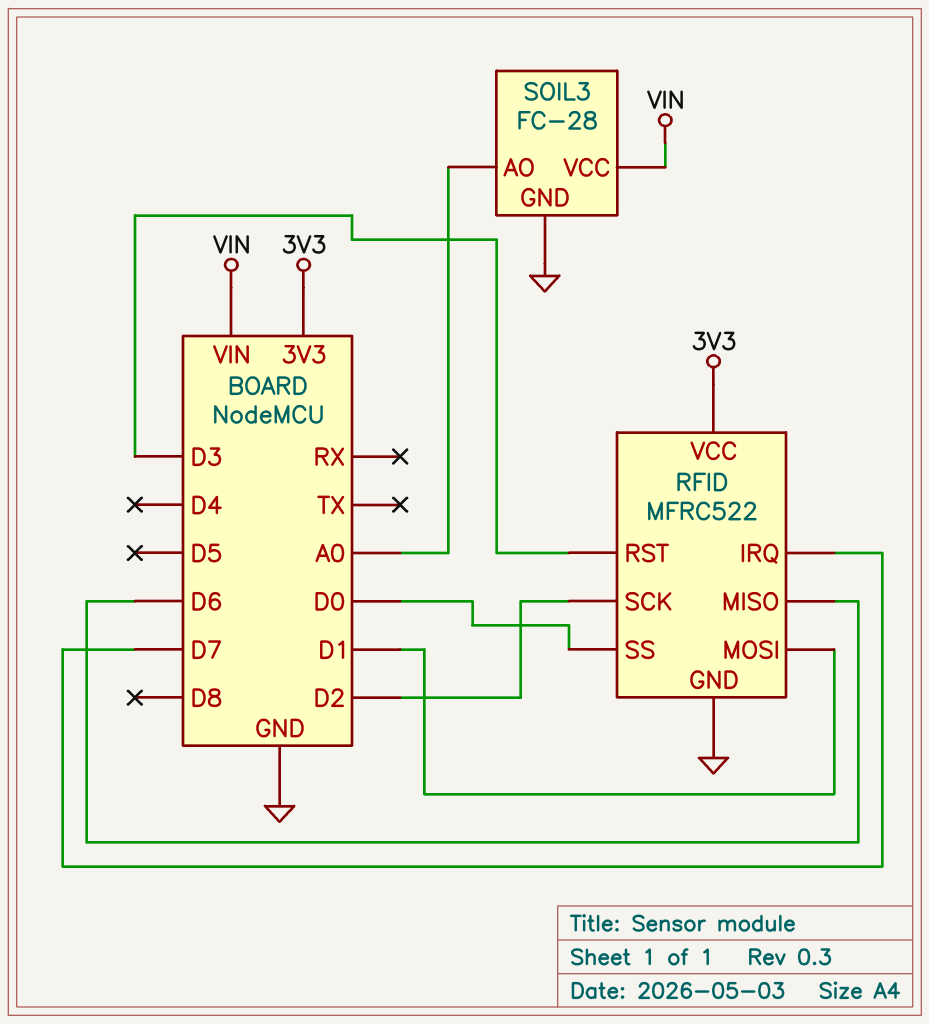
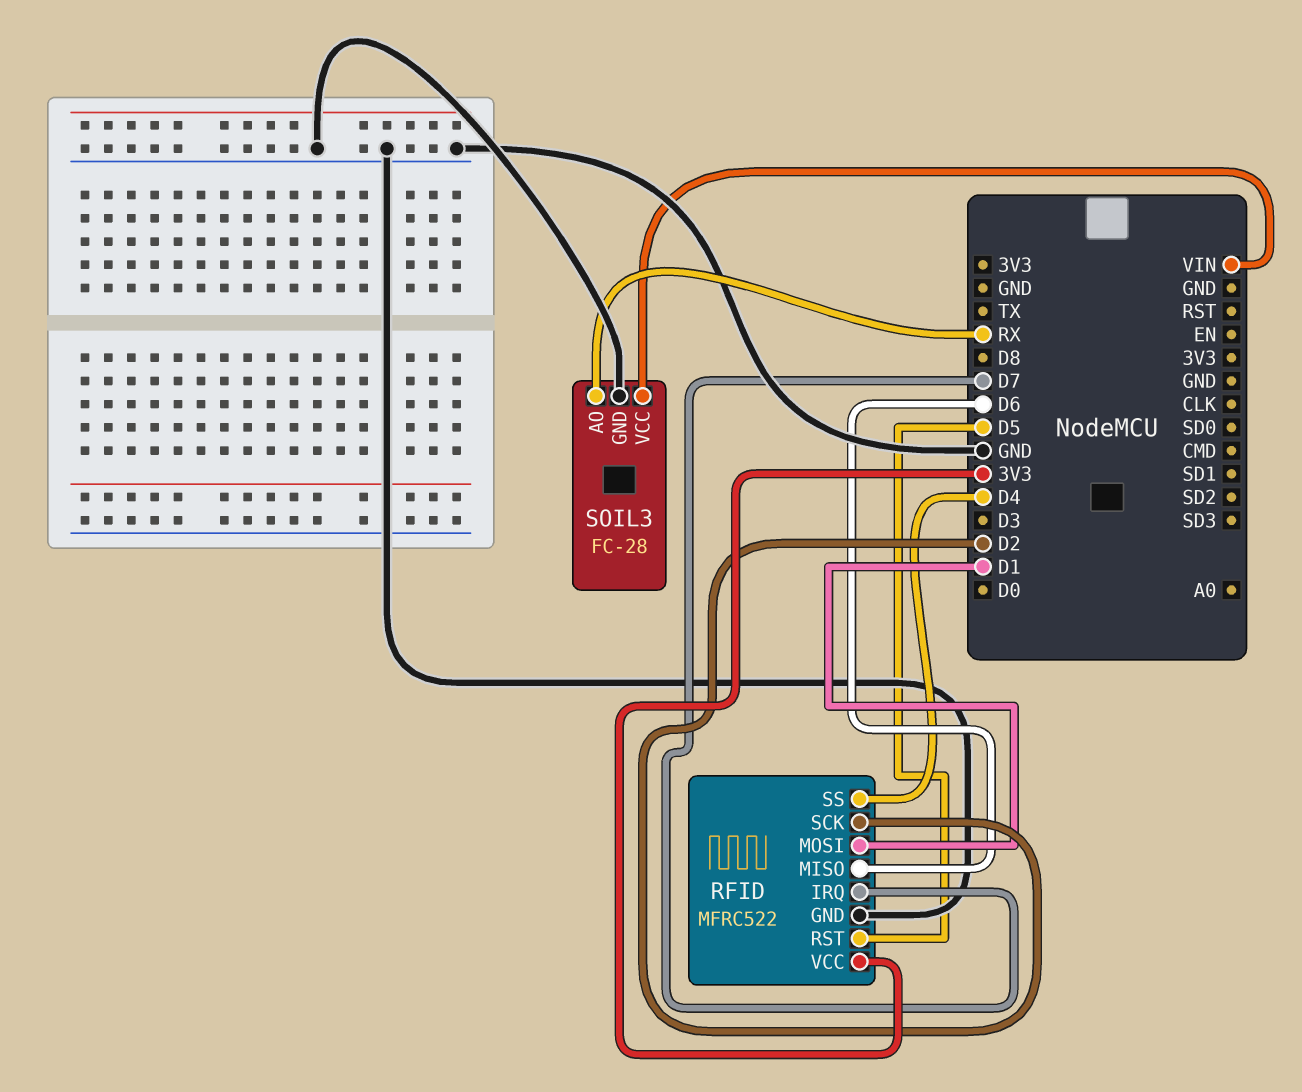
RFID pin RST: D3 -> D5
RFID pin SS: D0 -> D4
SOIL3 pin AO: A0 -> RX

